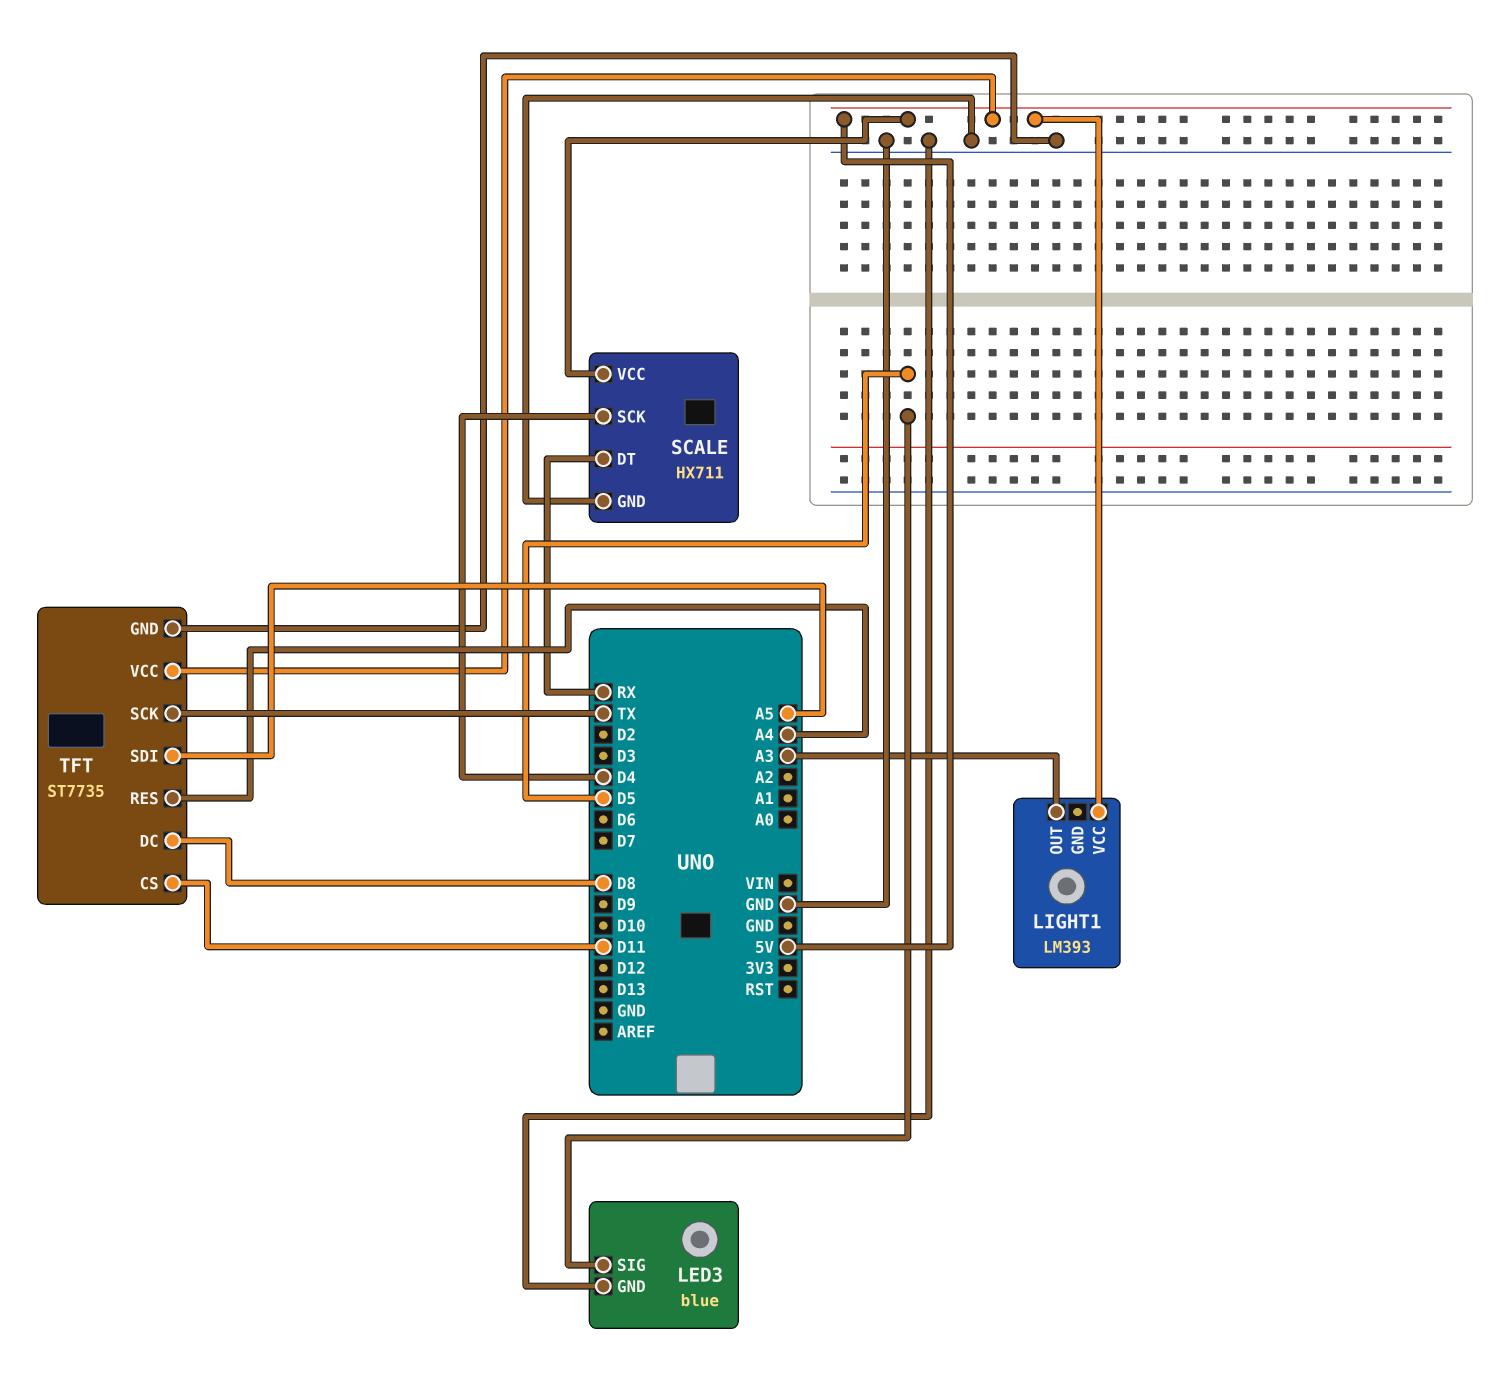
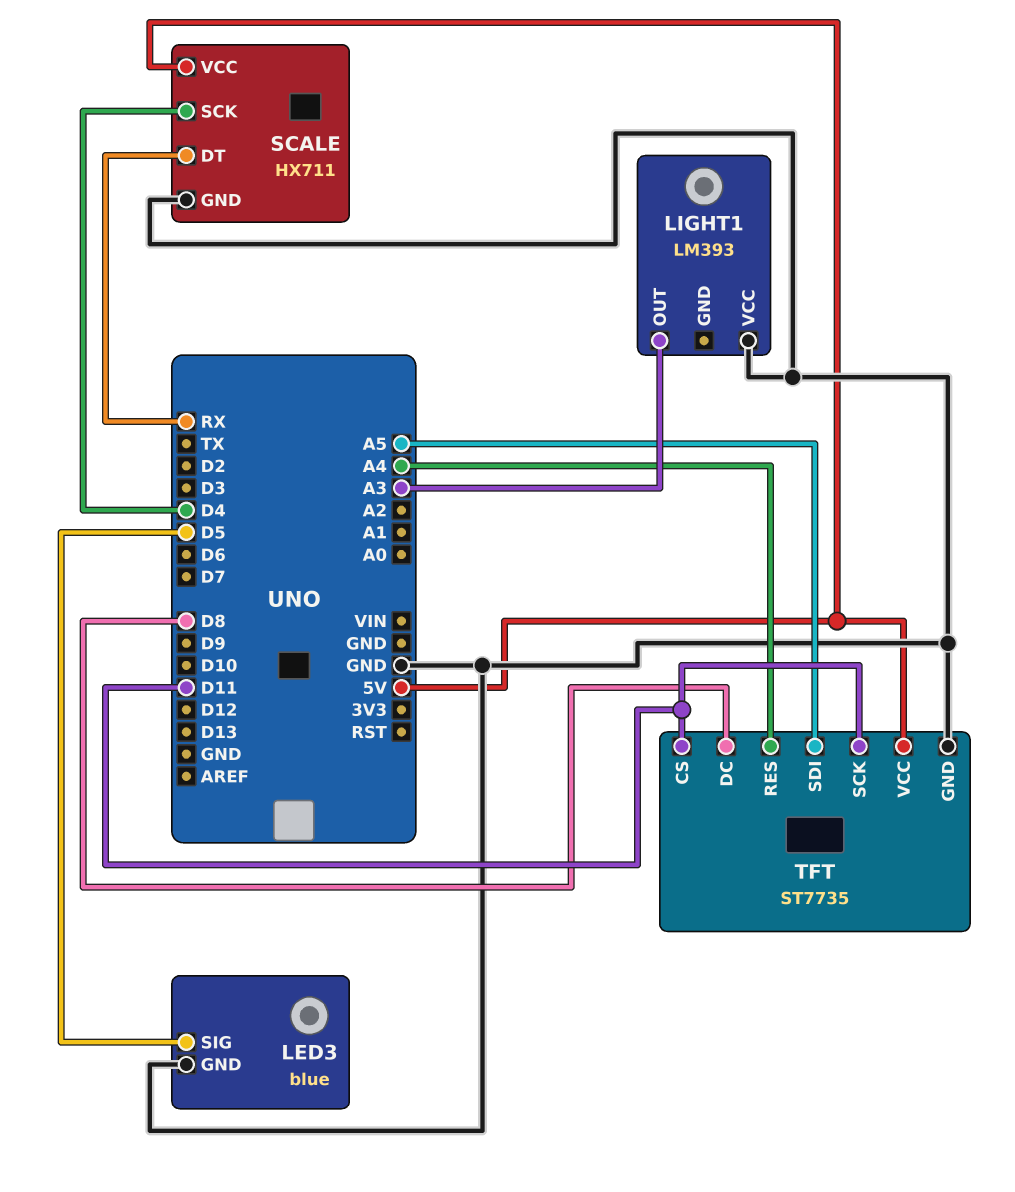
LIGHT1 pin VCC: 5V -> GND
TFT pin SCK: TX -> D11

